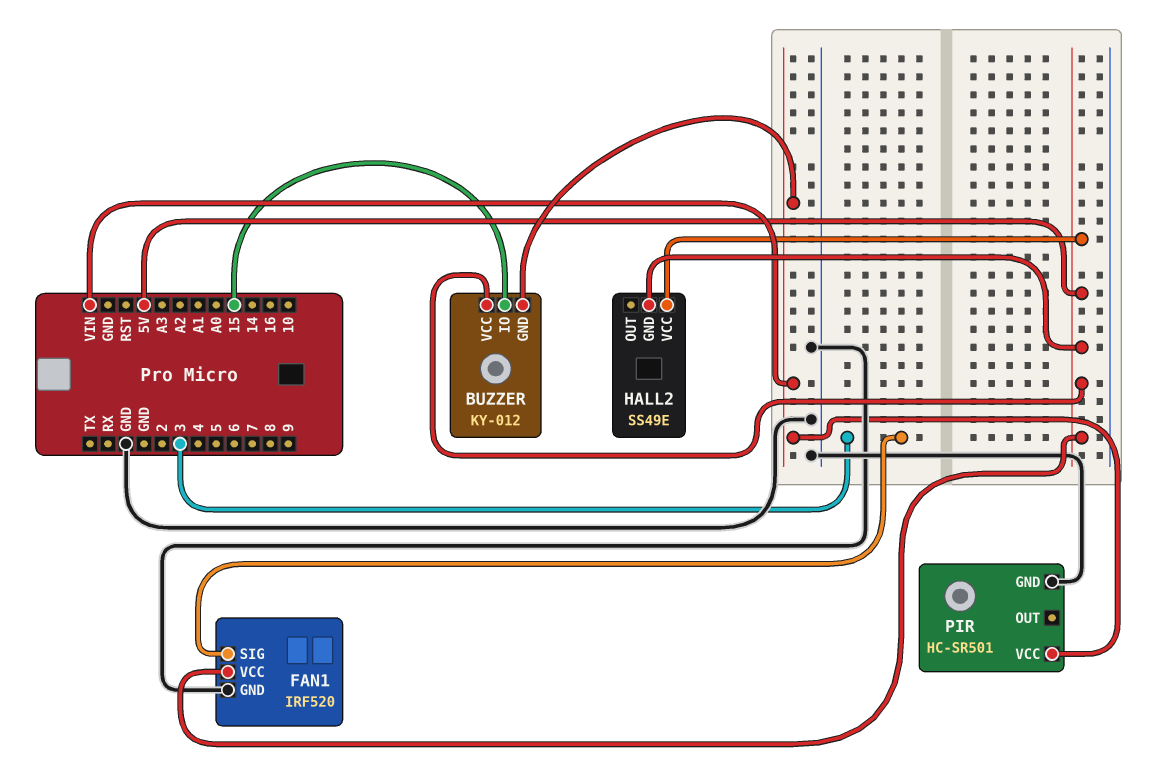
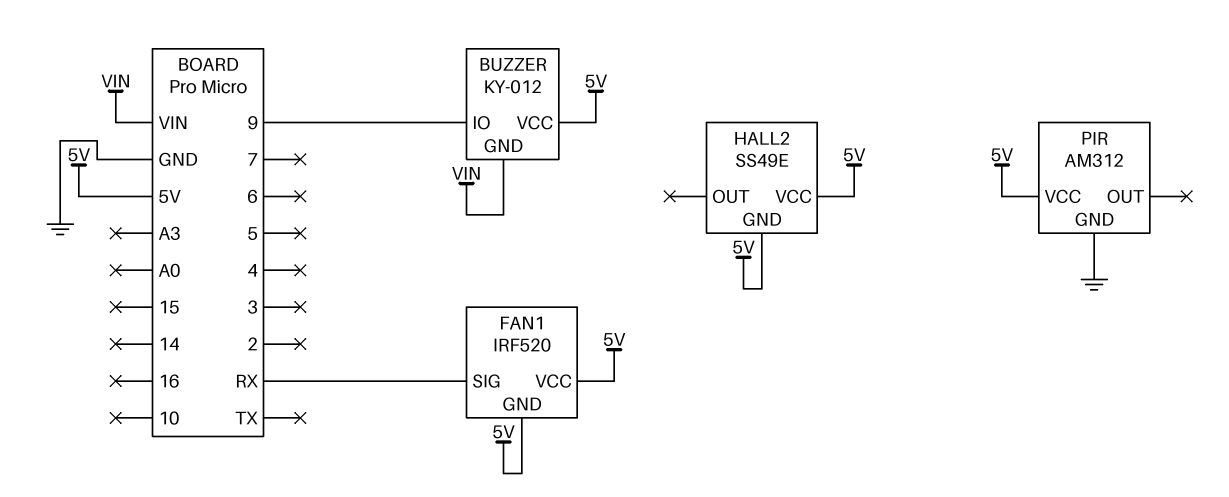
BUZZER pin IO: 15 -> 9
FAN1 pin GND: GND -> 5V
FAN1 pin SIG: 3 -> RX
PIR: HC-SR501 -> AM312
PIR pin VCC: VIN -> 5V

